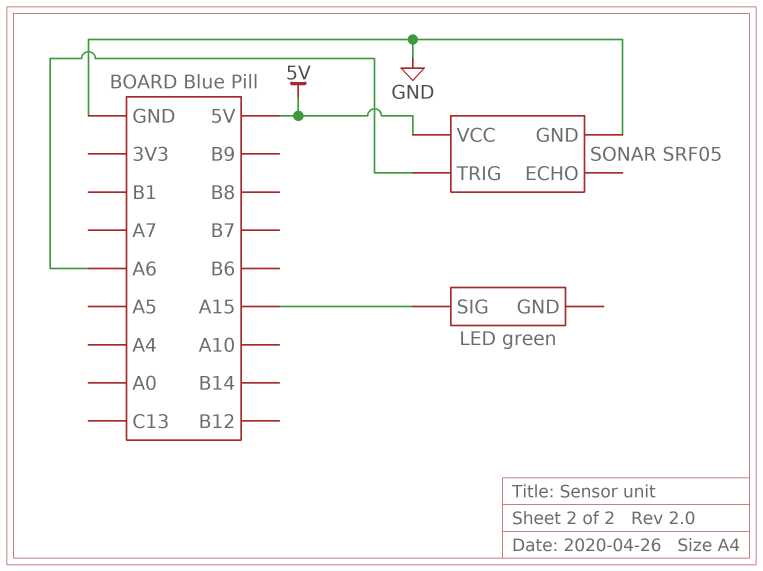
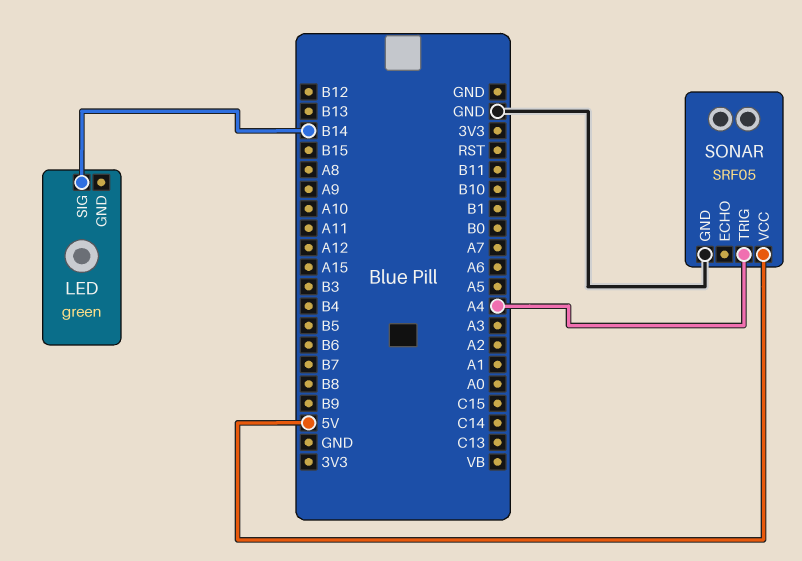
LED pin SIG: A15 -> B14
SONAR pin TRIG: A6 -> A4

